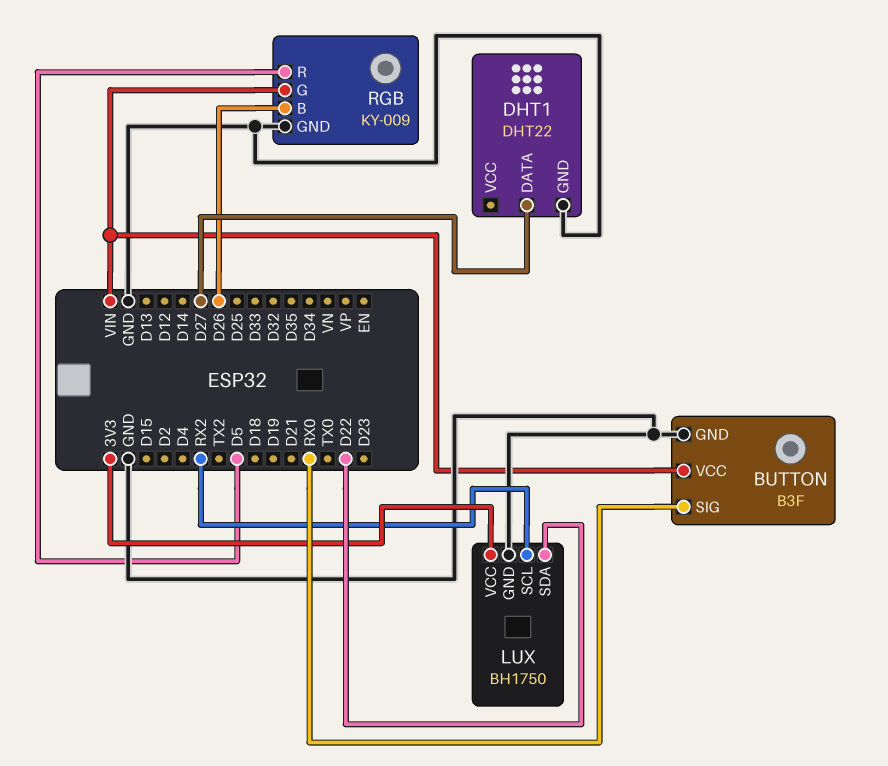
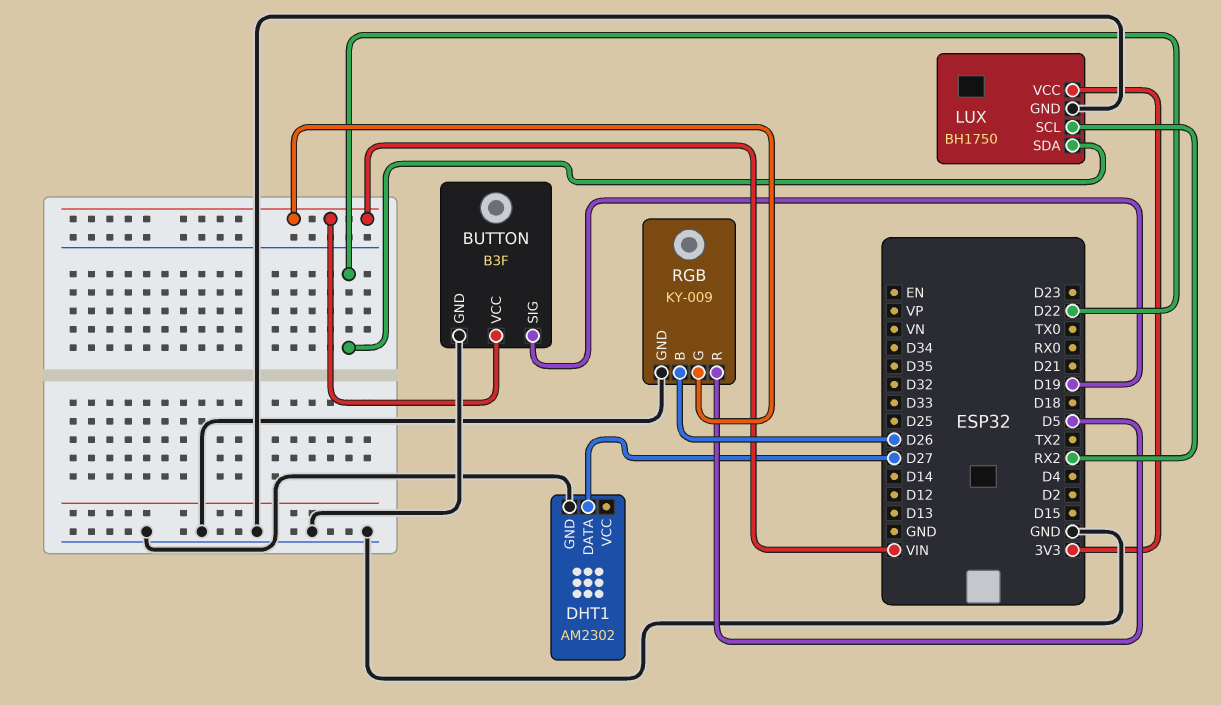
BUTTON pin SIG: RX0 -> D19
DHT1: DHT22 -> AM2302

